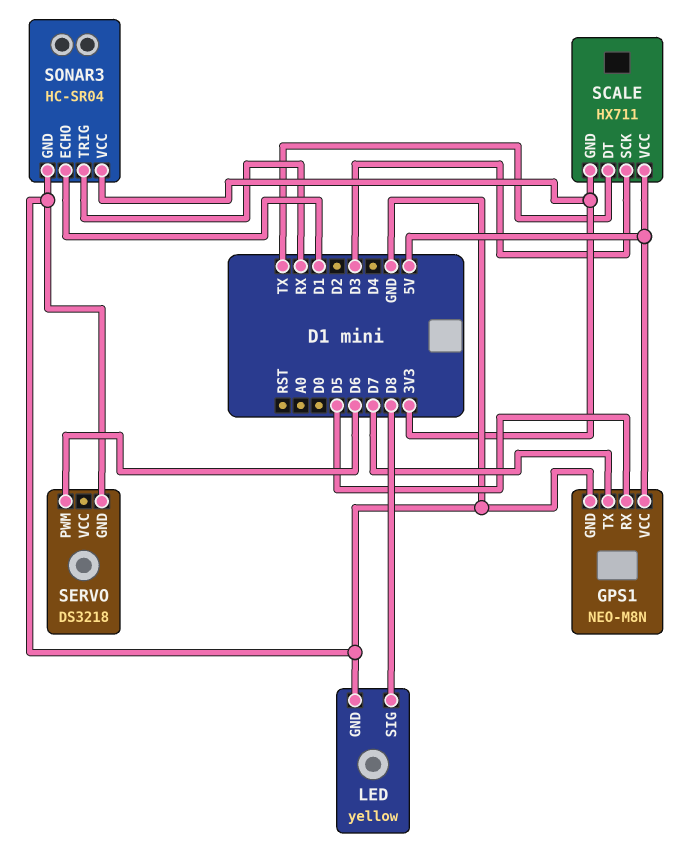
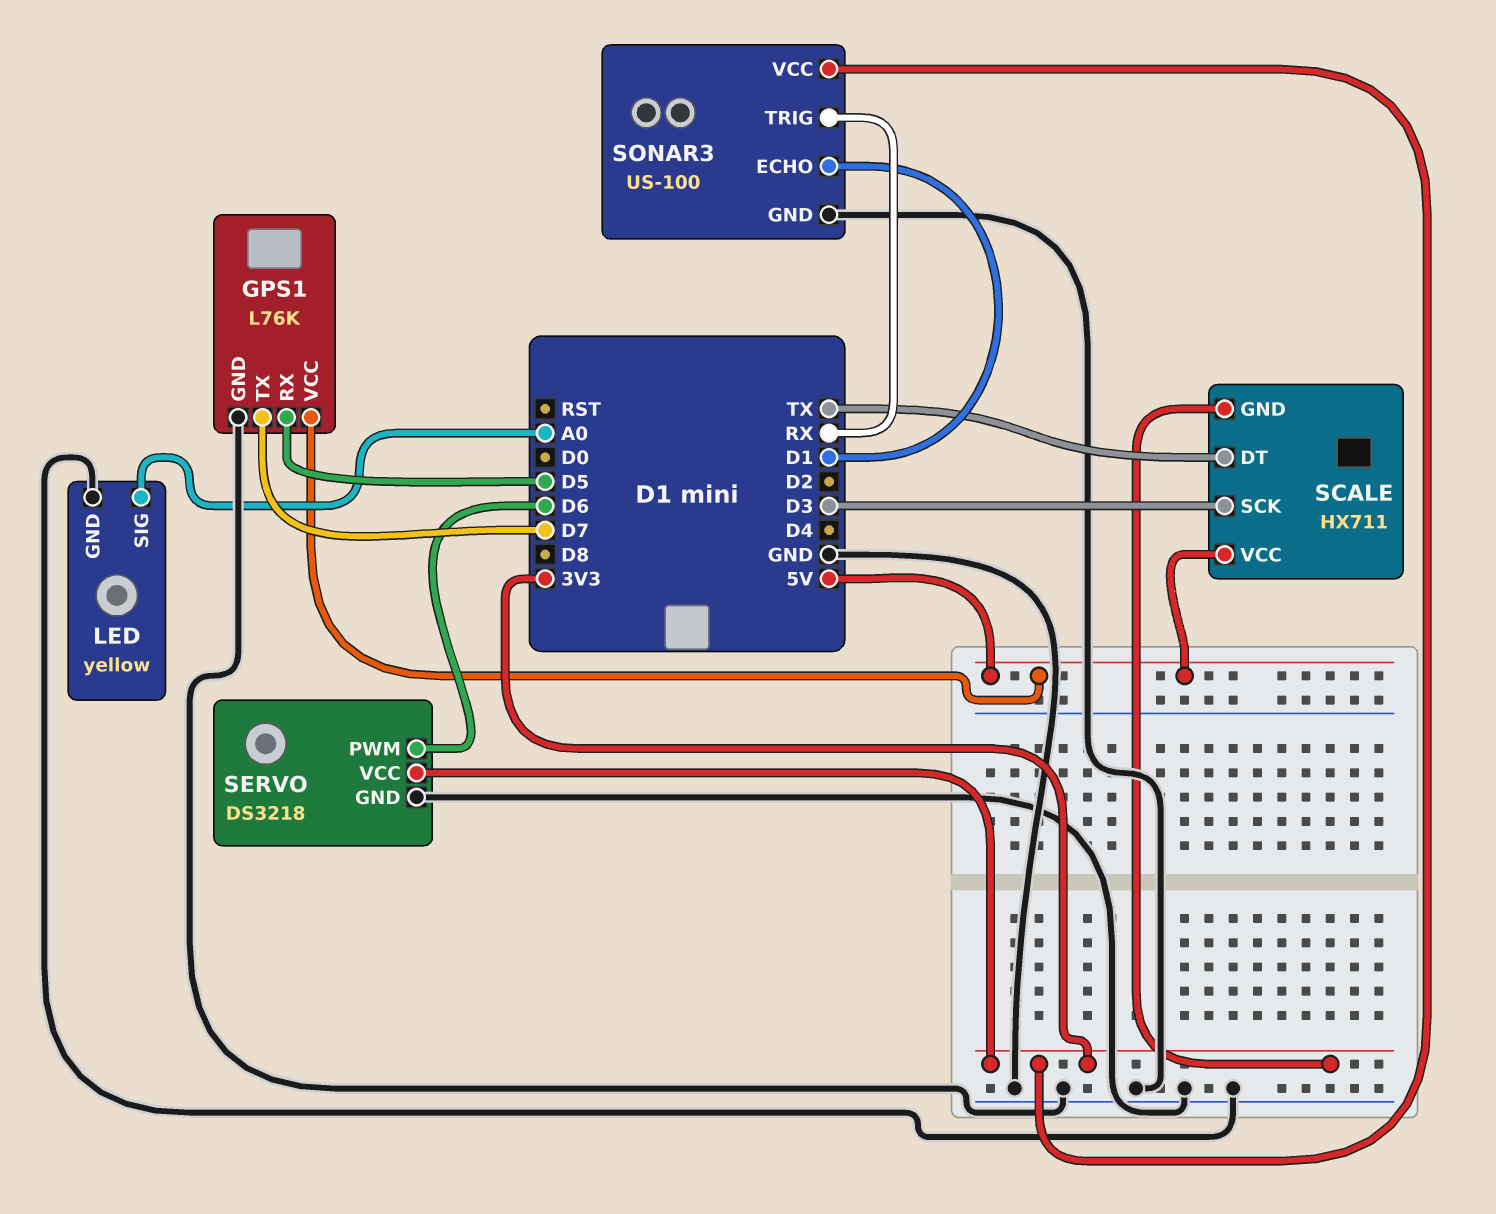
GPS1: NEO-M8N -> L76K
LED pin SIG: D8 -> A0
SERVO pin VCC: none -> 3V3
SONAR3: HC-SR04 -> US-100

